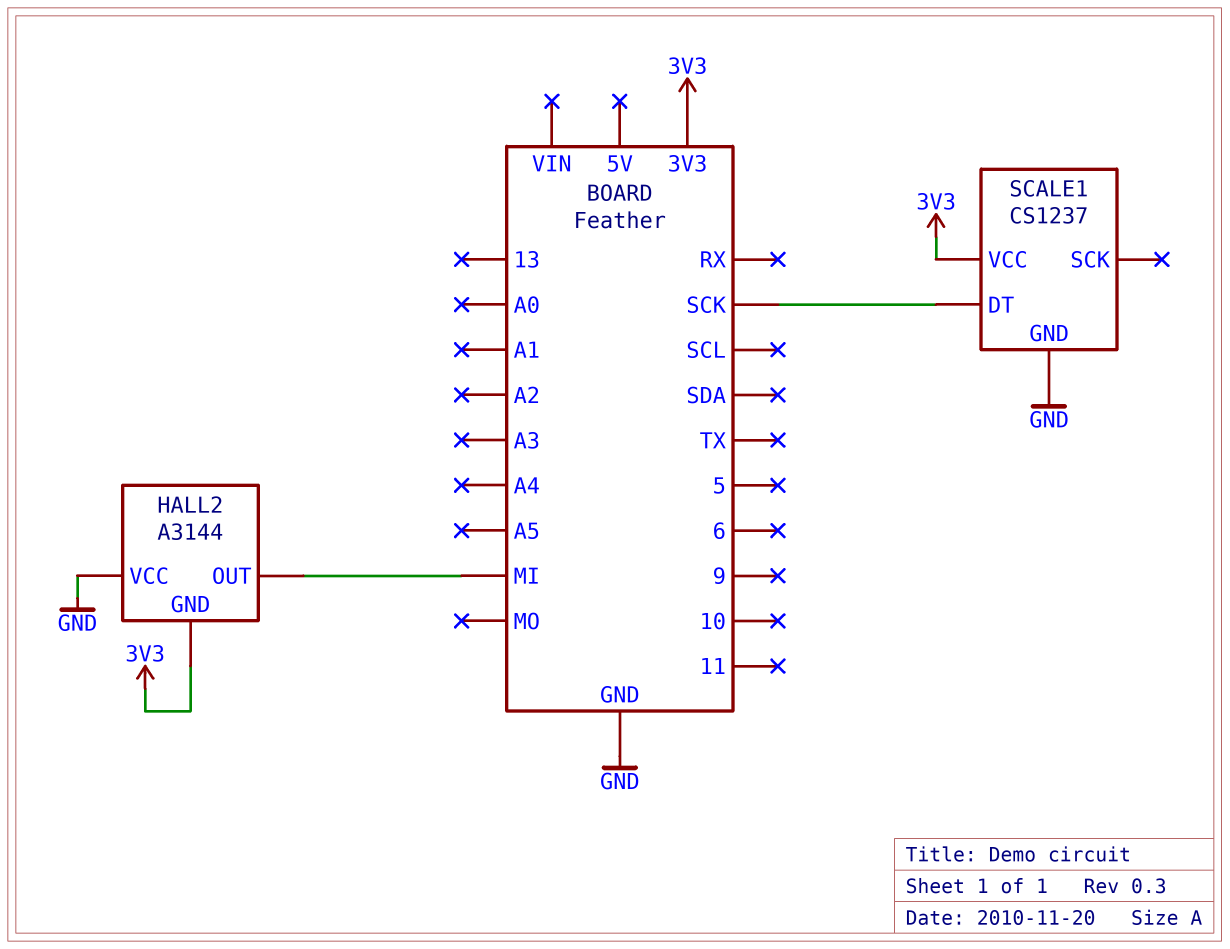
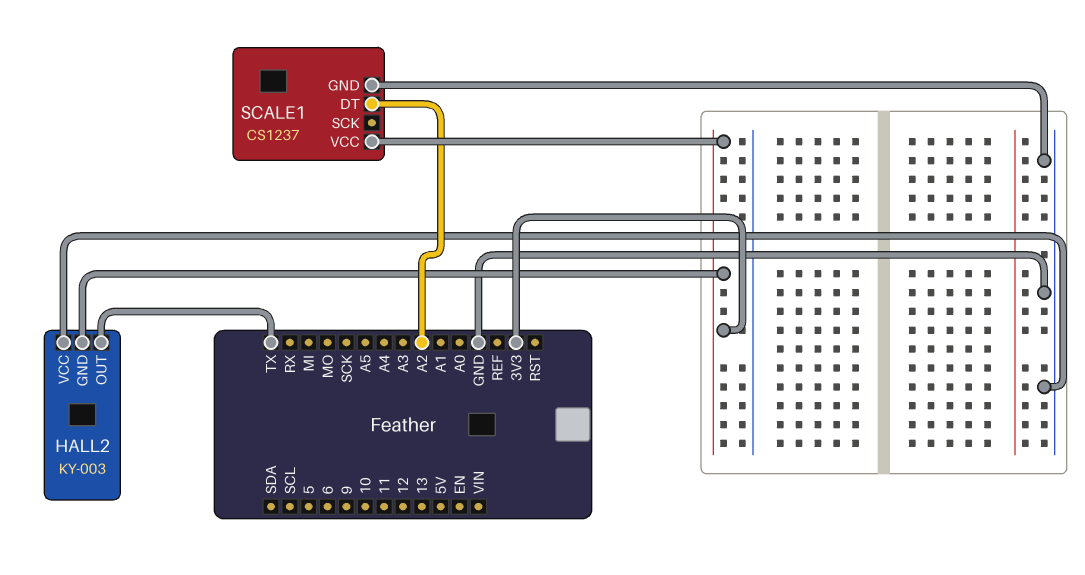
HALL2: A3144 -> KY-003
HALL2 pin OUT: MI -> TX
SCALE1 pin DT: SCK -> A2

